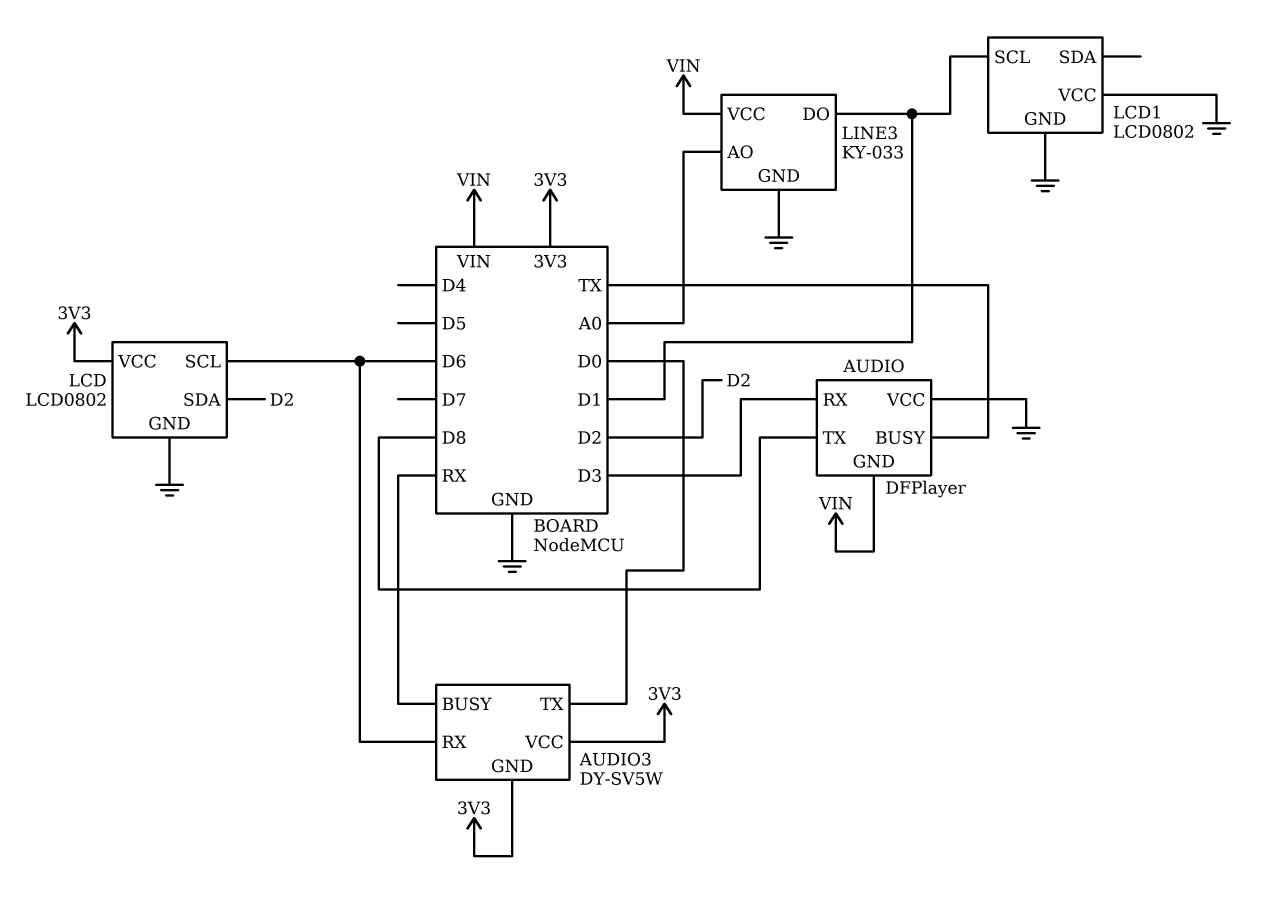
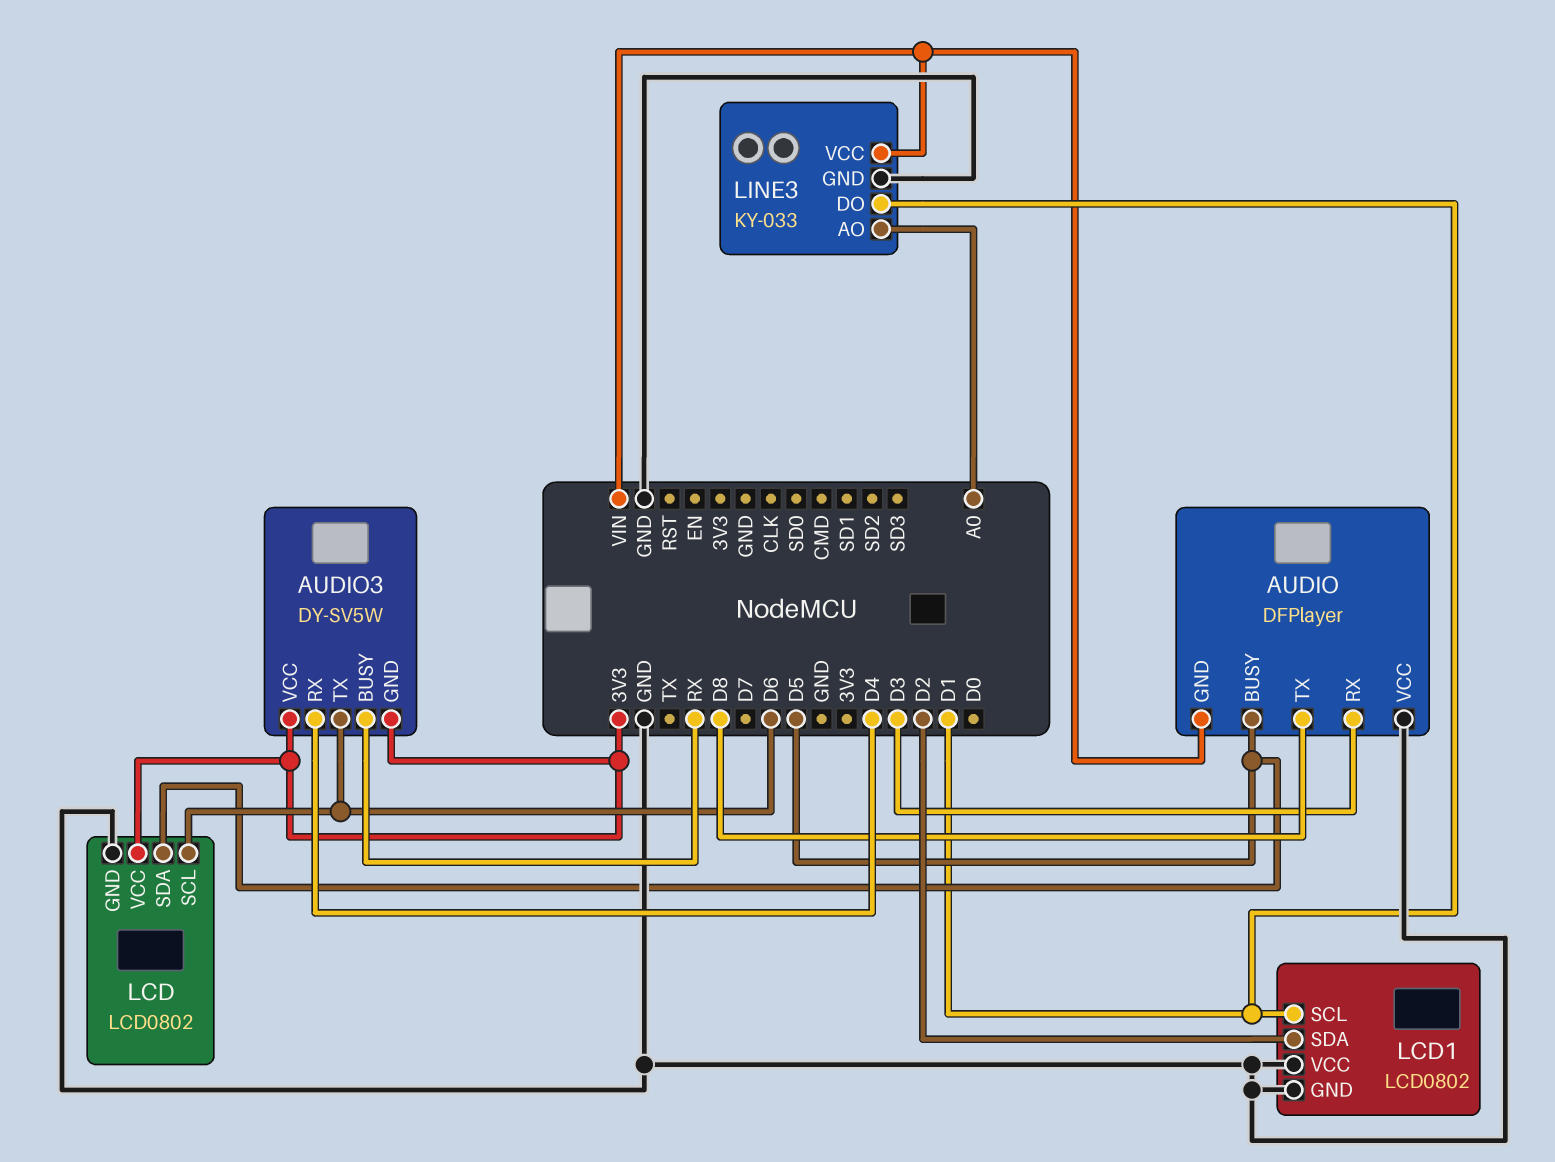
AUDIO pin BUSY: TX -> D5
AUDIO3 pin RX: D6 -> D4
AUDIO3 pin TX: D0 -> D6
LCD pin SDA: D2 -> D5
LCD1 pin SDA: none -> D2

